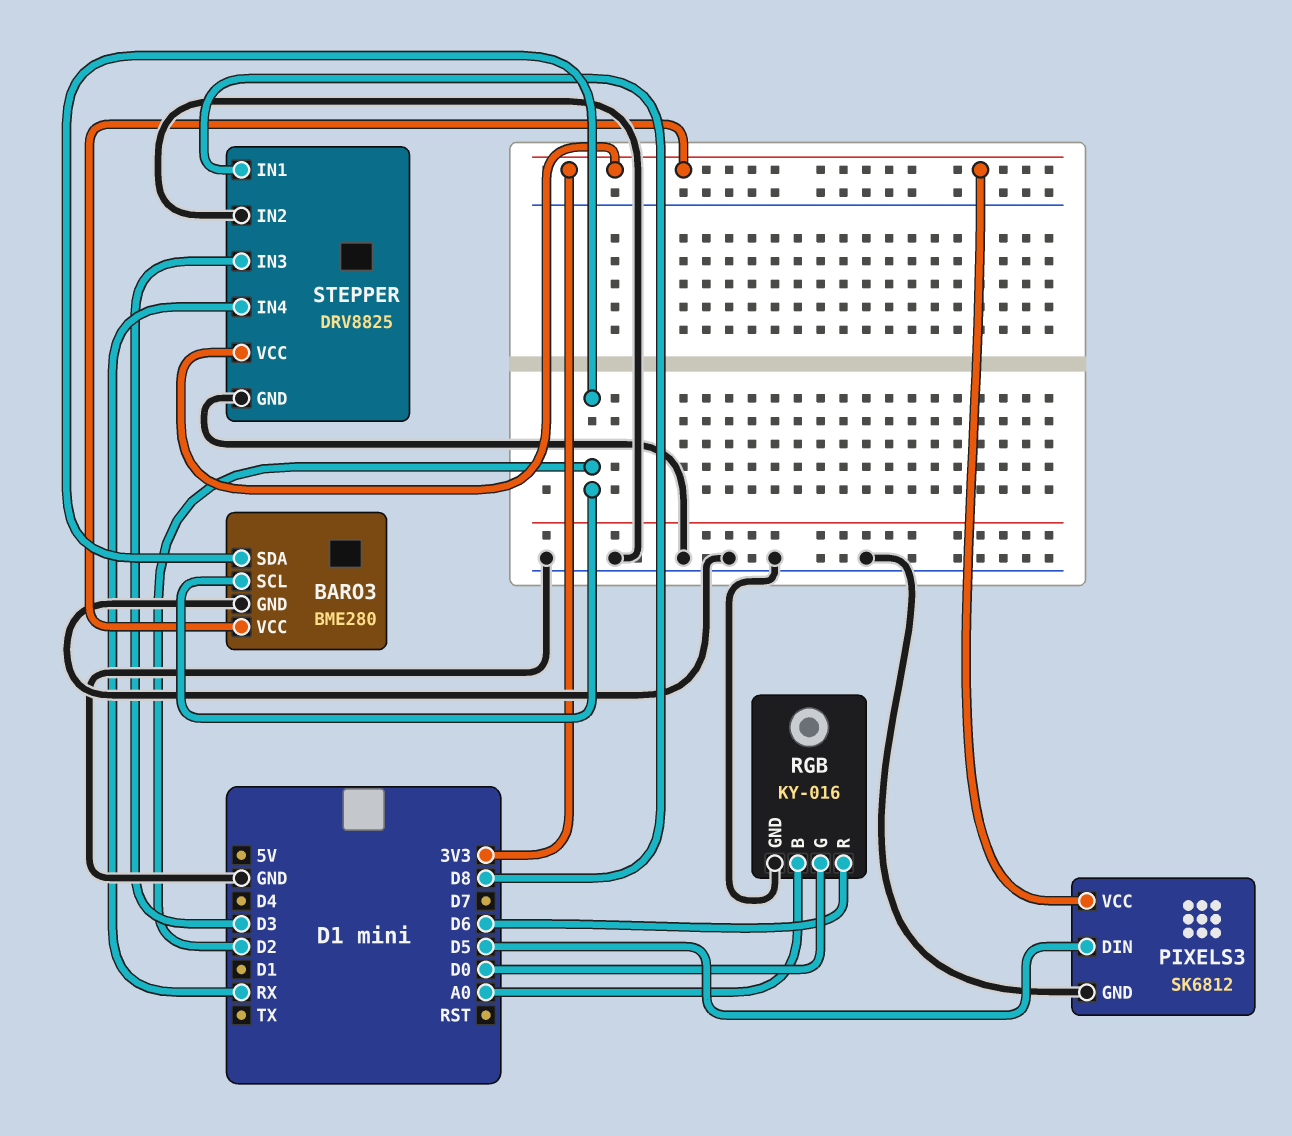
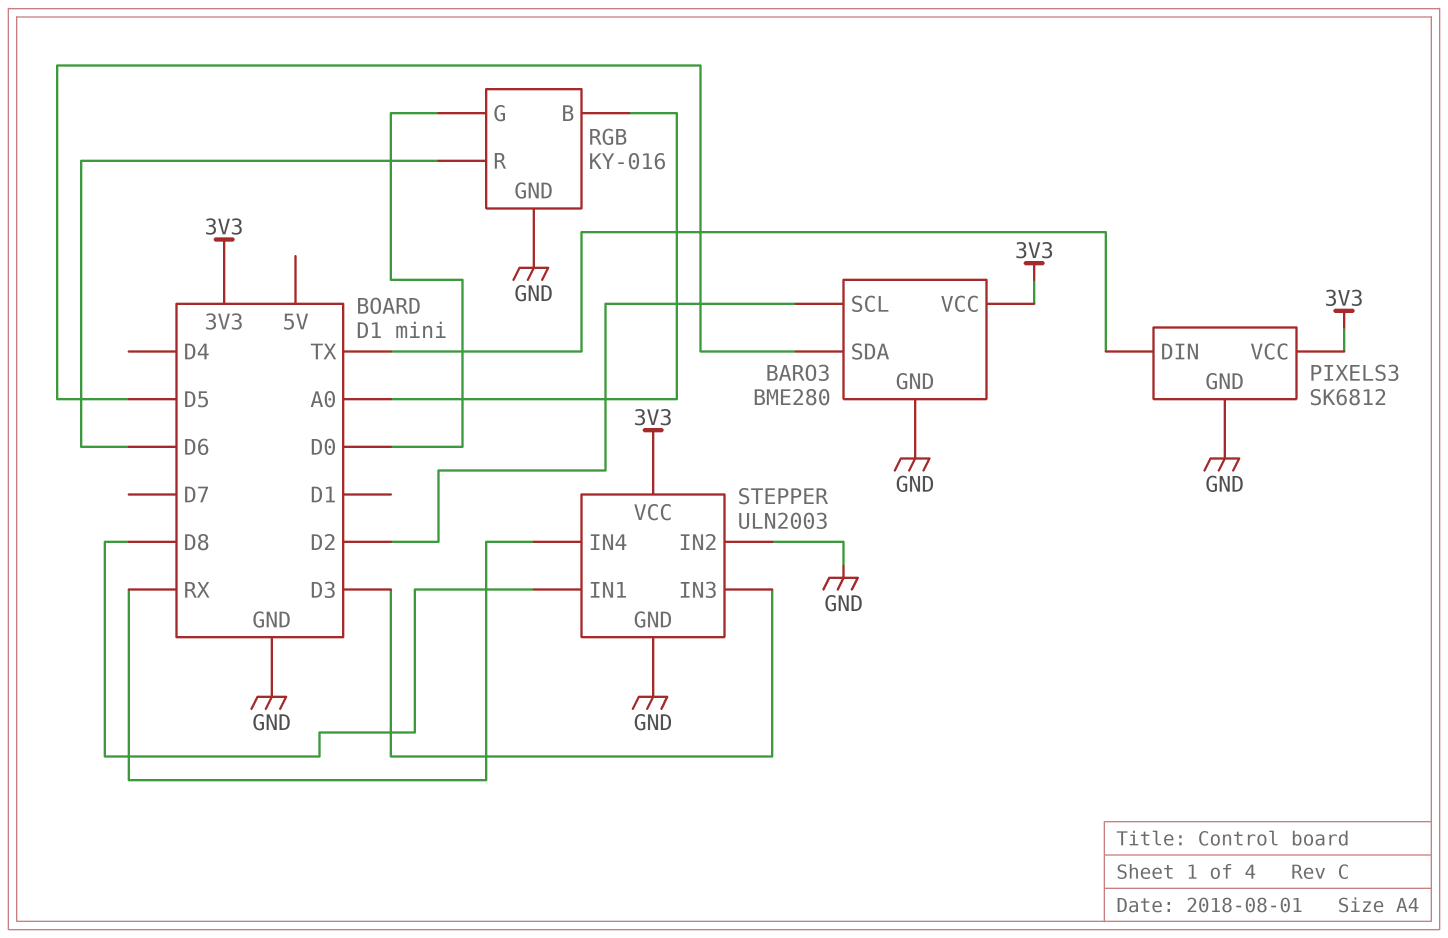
BARO3 pin SDA: D2 -> D5
PIXELS3 pin DIN: D5 -> TX
STEPPER: DRV8825 -> ULN2003

